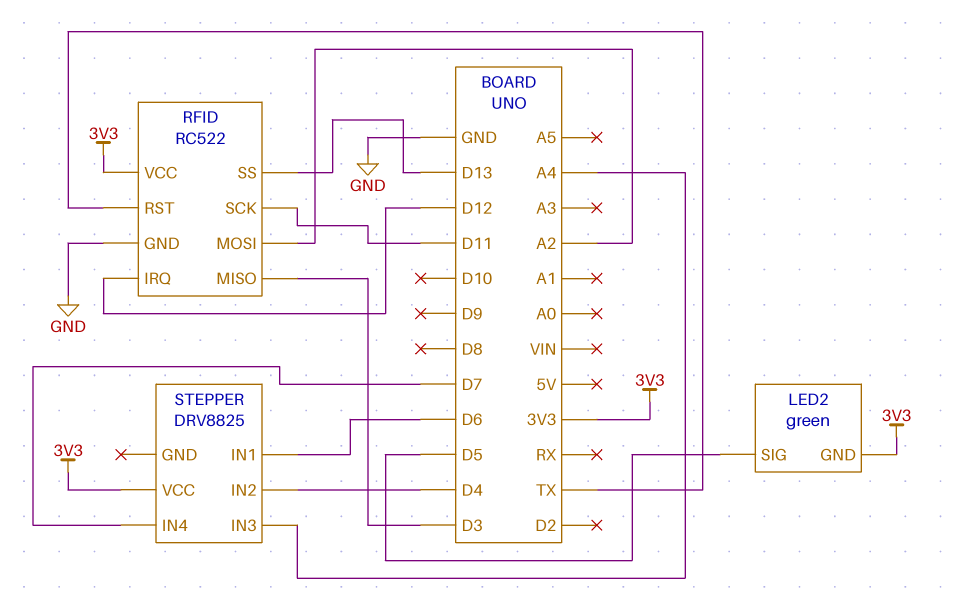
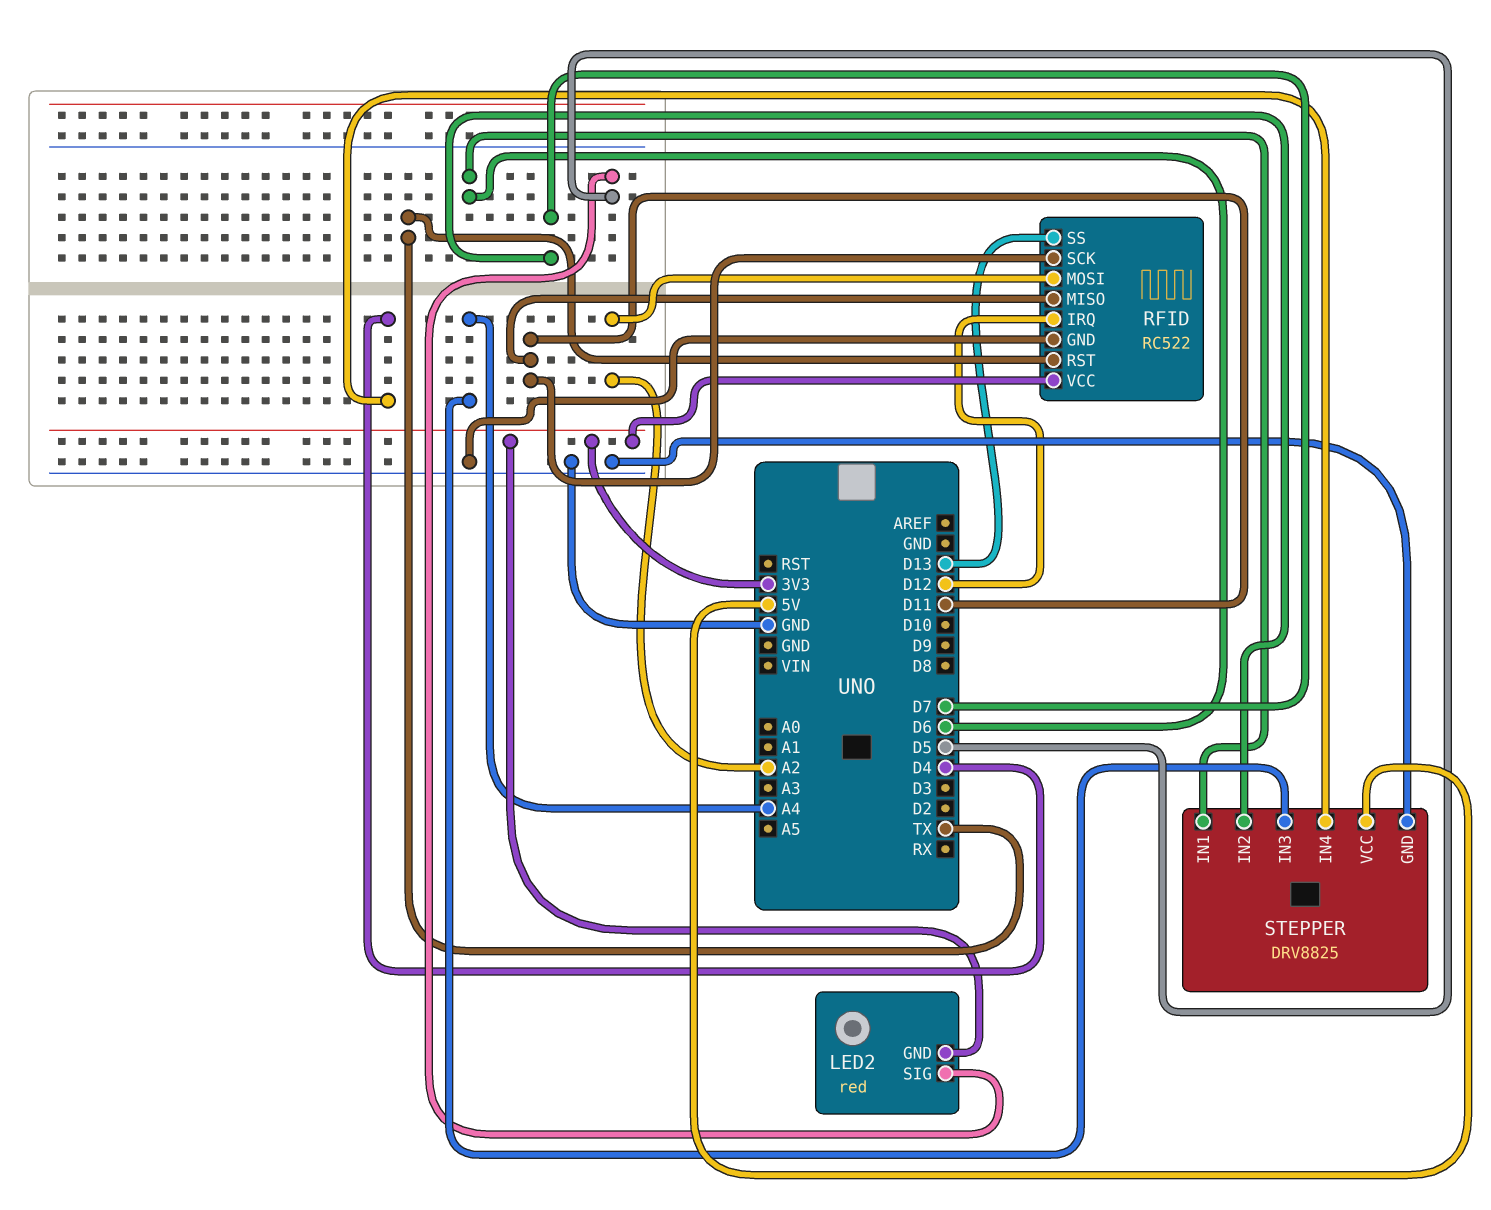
LED2: green -> red
RFID pin MISO: D3 -> D11
STEPPER pin GND: none -> GND
STEPPER pin IN2: D4 -> D7
STEPPER pin IN4: D7 -> D4
STEPPER pin VCC: 3V3 -> 5V

